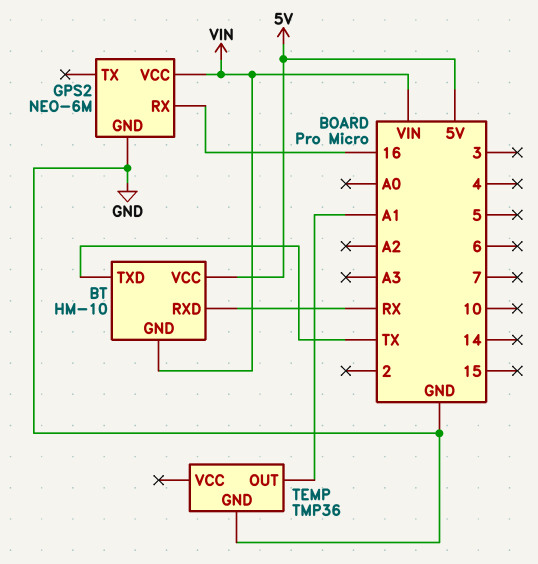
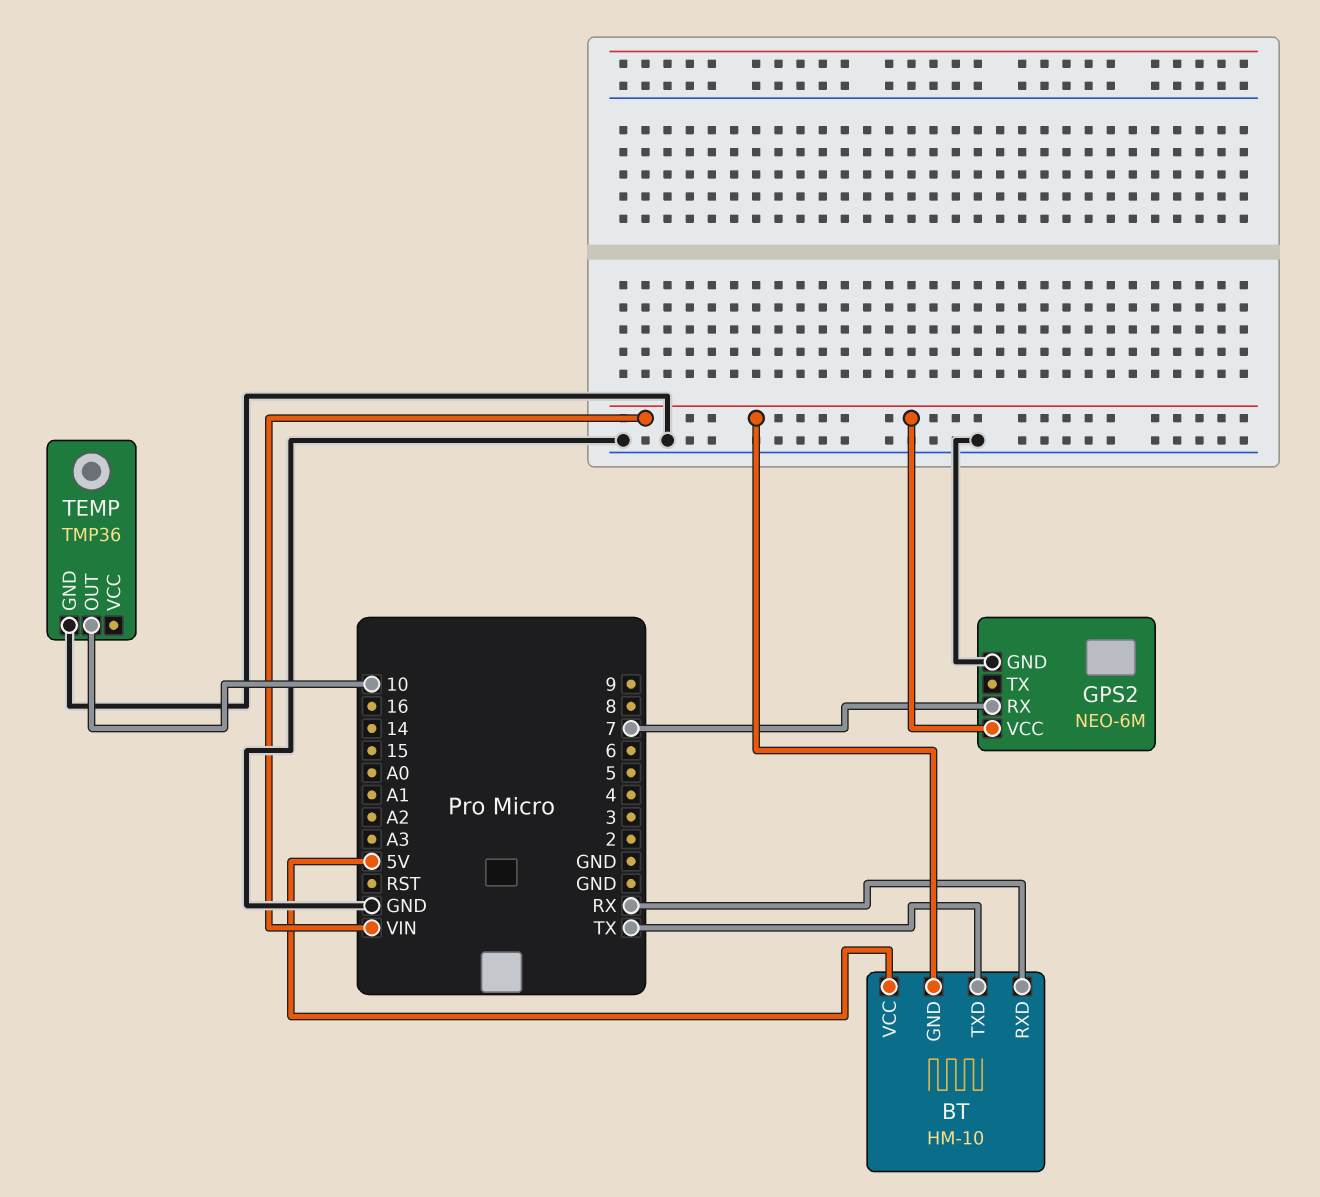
GPS2 pin RX: 16 -> 7
TEMP pin OUT: A1 -> 10

